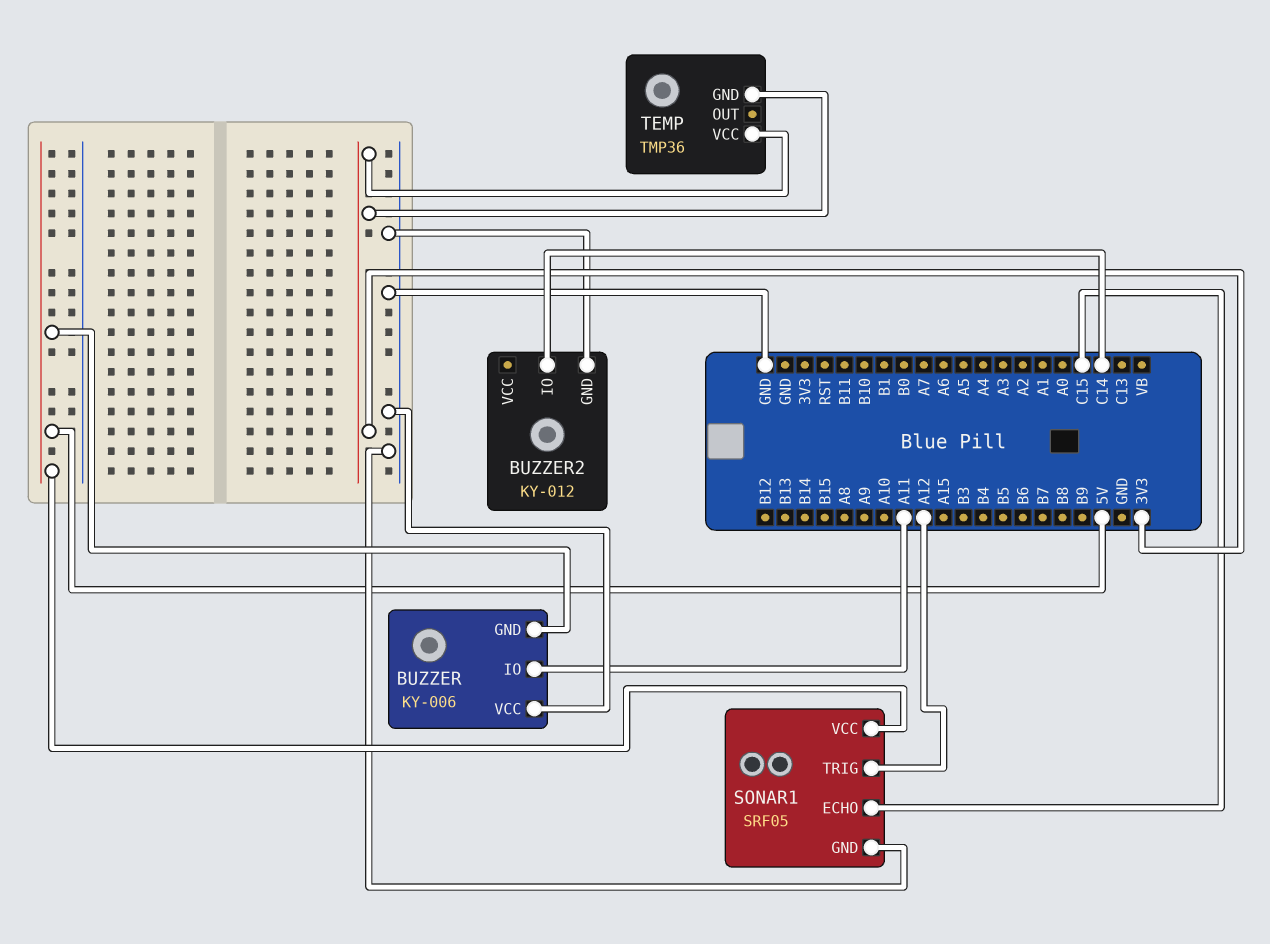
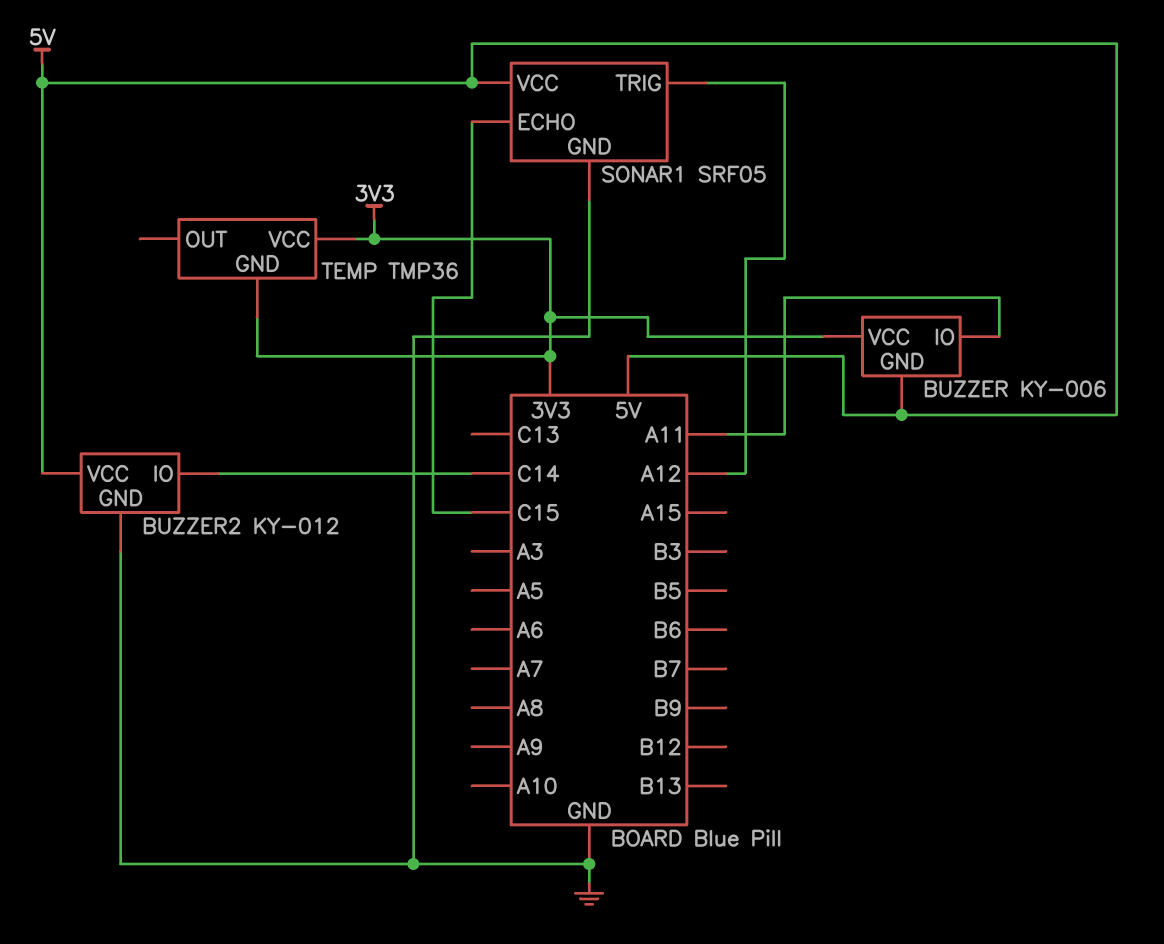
BUZZER pin VCC: GND -> 3V3
BUZZER2 pin VCC: none -> 5V

